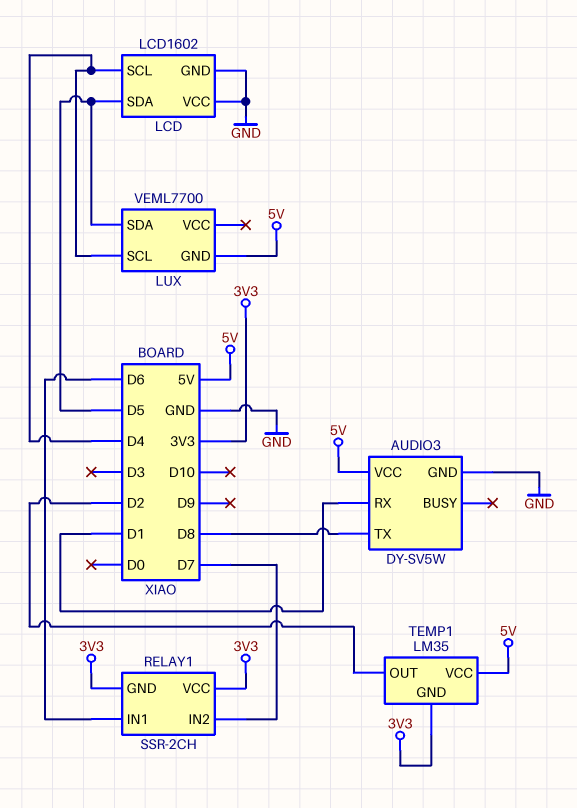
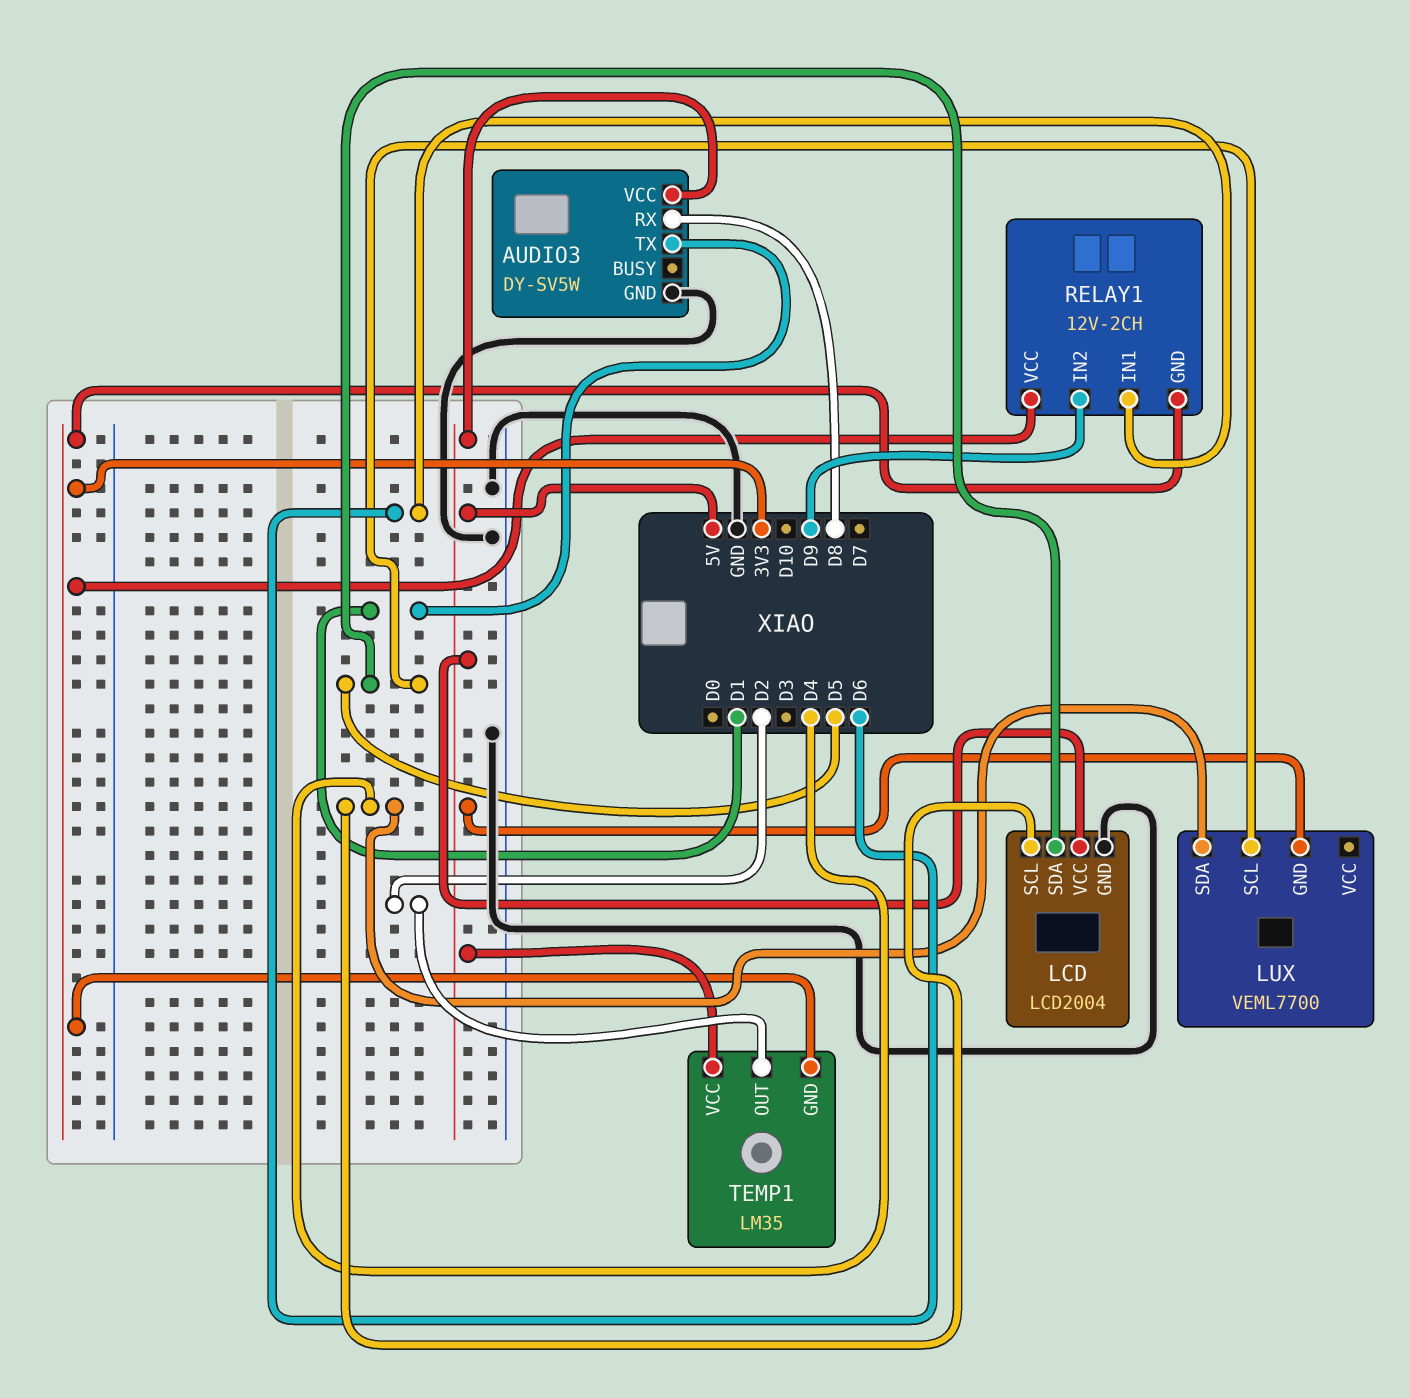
AUDIO3 pin RX: D1 -> D8
AUDIO3 pin TX: D8 -> D1
LCD: LCD1602 -> LCD2004
LCD pin VCC: GND -> 5V
LUX pin SCL: D4 -> D5
LUX pin SDA: D5 -> D4
RELAY1: SSR-2CH -> 12V-2CH
RELAY1 pin IN2: D7 -> D9

